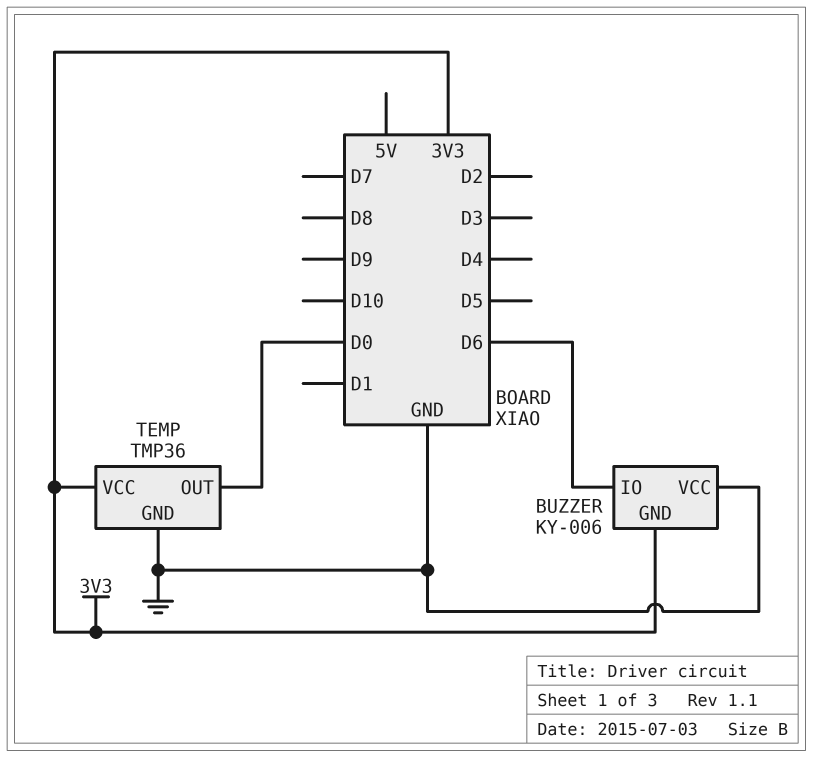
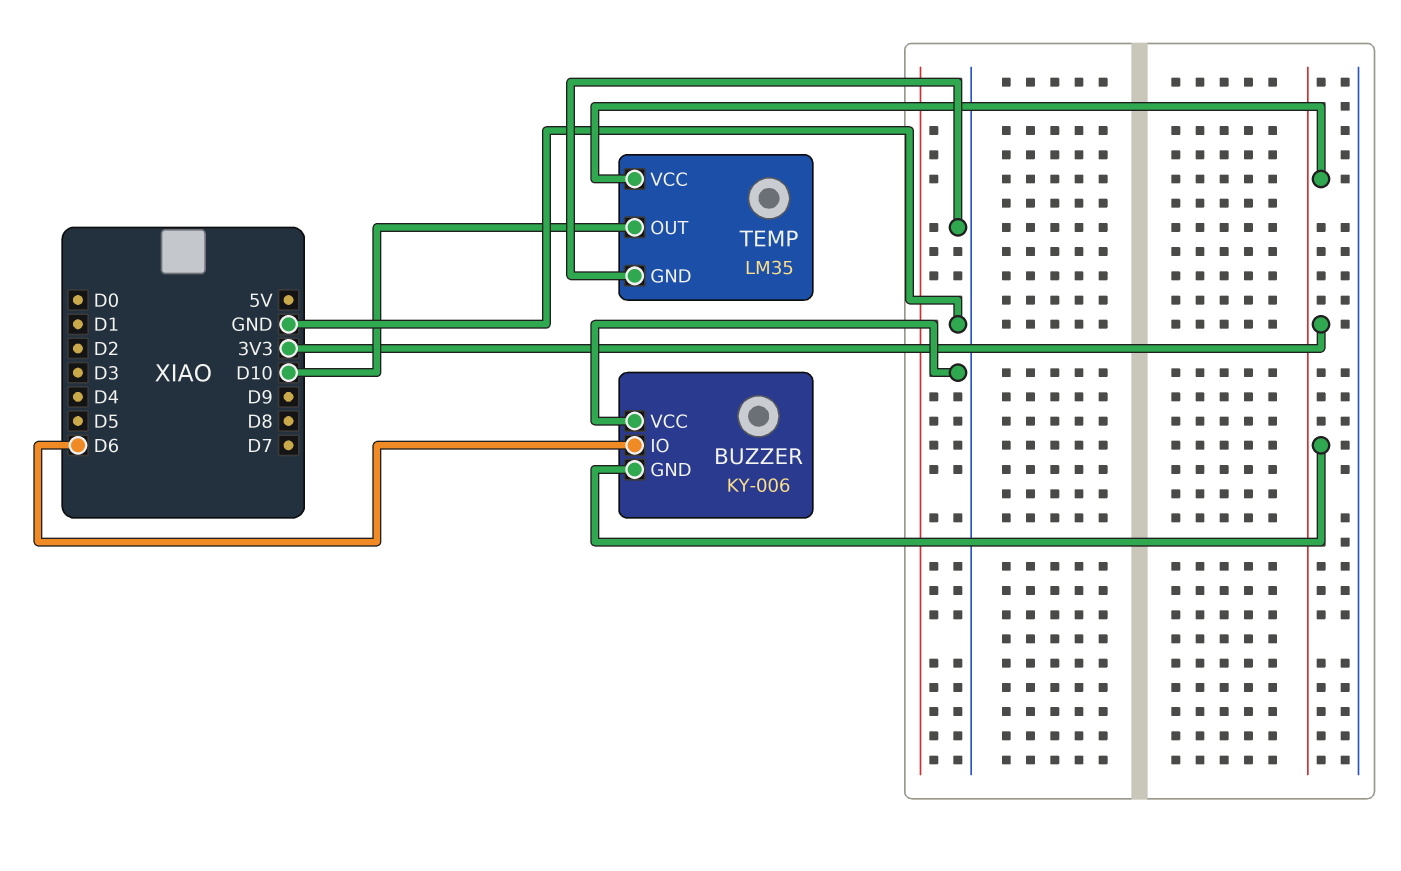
TEMP: TMP36 -> LM35
TEMP pin OUT: D0 -> D10

